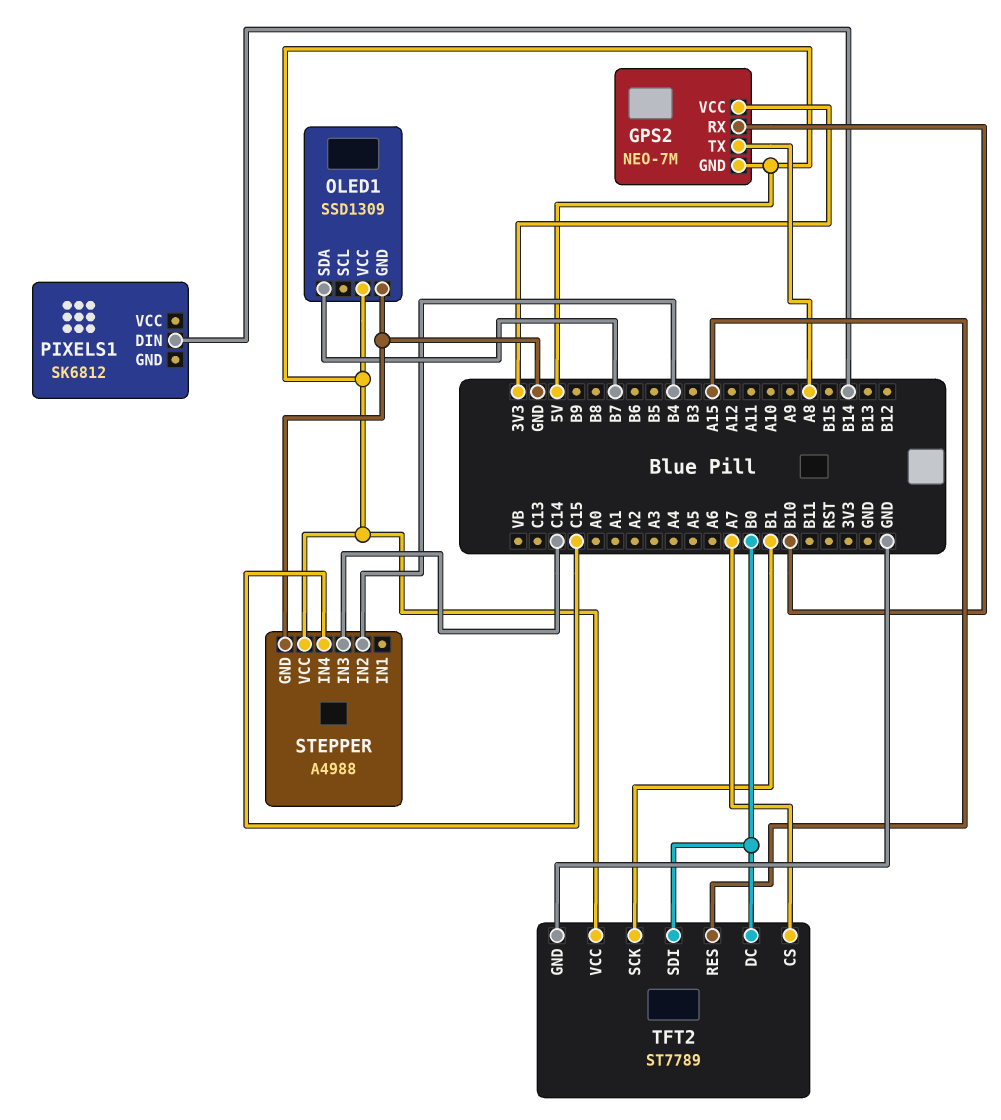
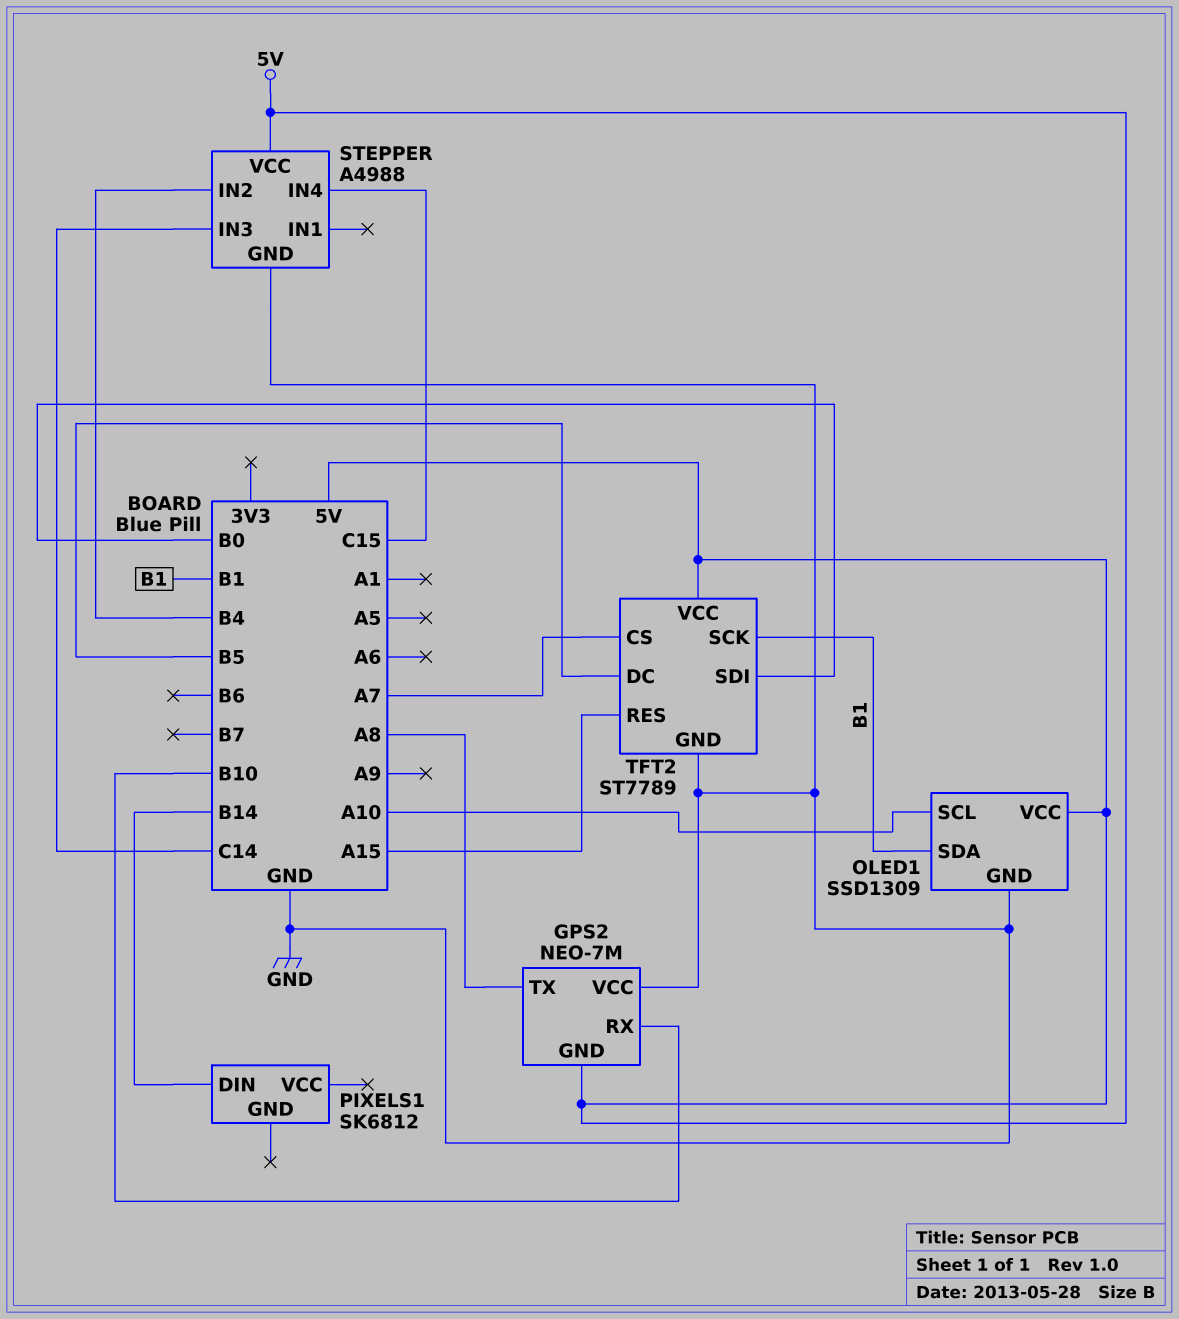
GPS2 pin VCC: 3V3 -> GND
OLED1 pin SCL: none -> A10
OLED1 pin SDA: B7 -> B1
TFT2 pin DC: B0 -> B5

